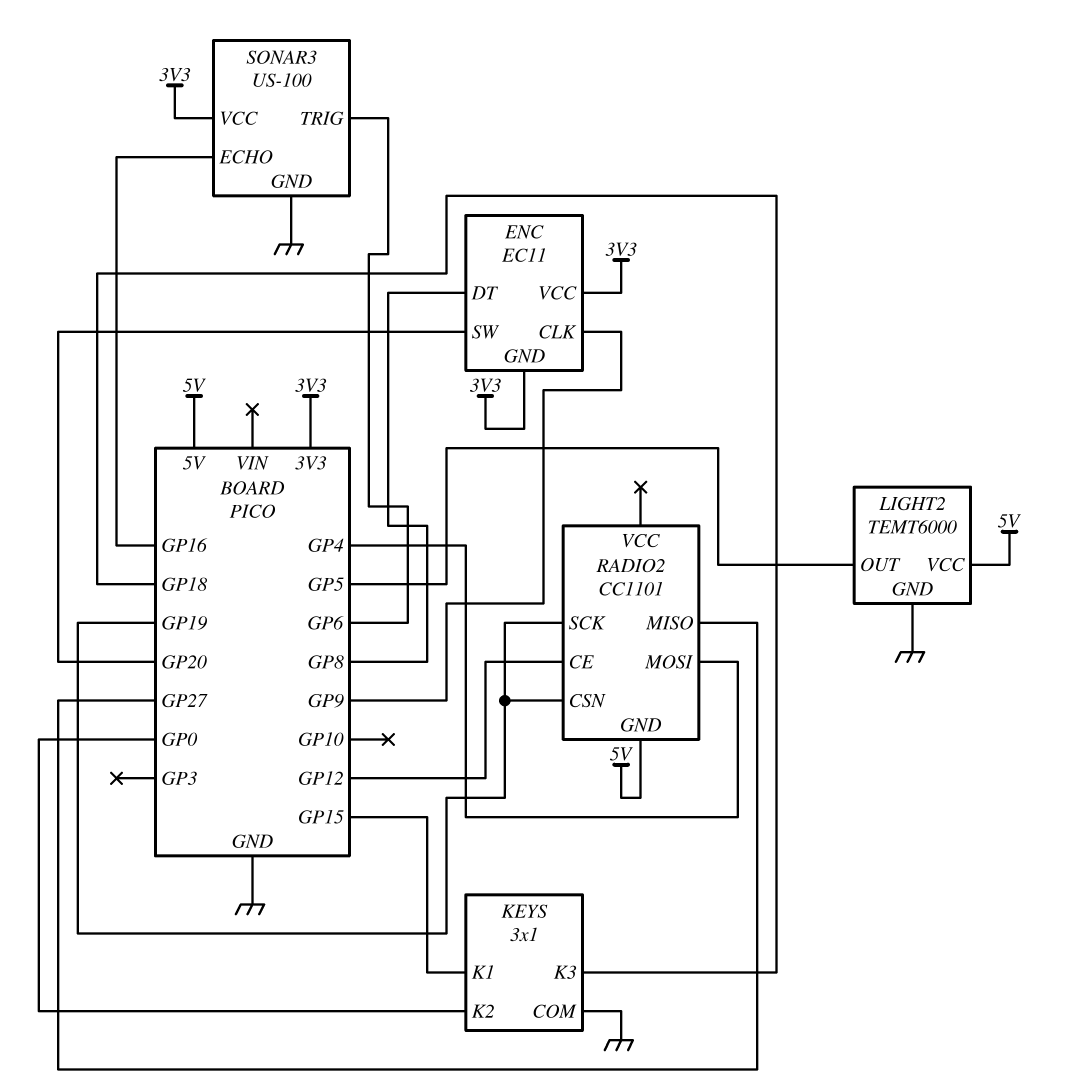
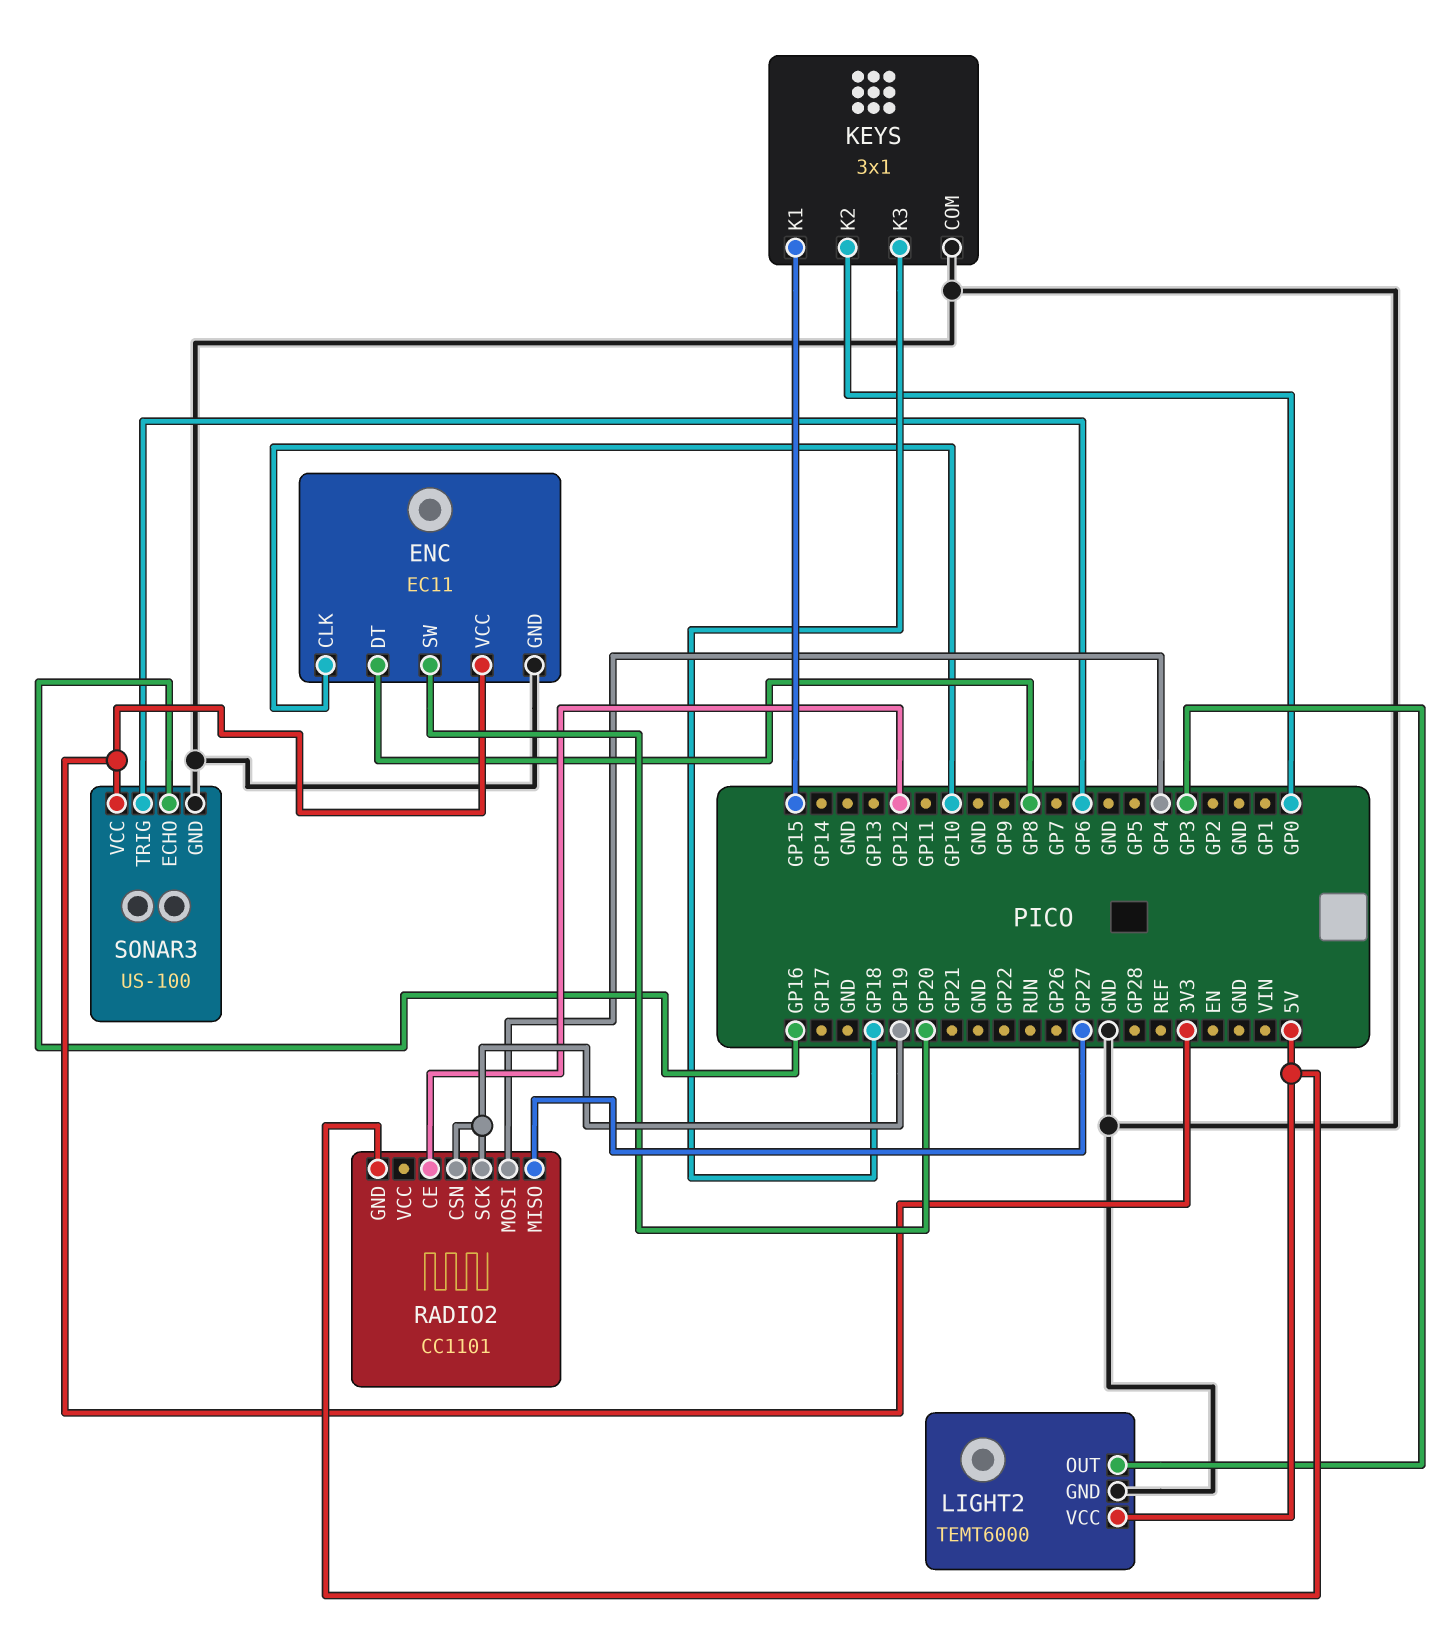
ENC pin CLK: GP9 -> GP10
ENC pin GND: 3V3 -> GND
LIGHT2 pin OUT: GP5 -> GP3

